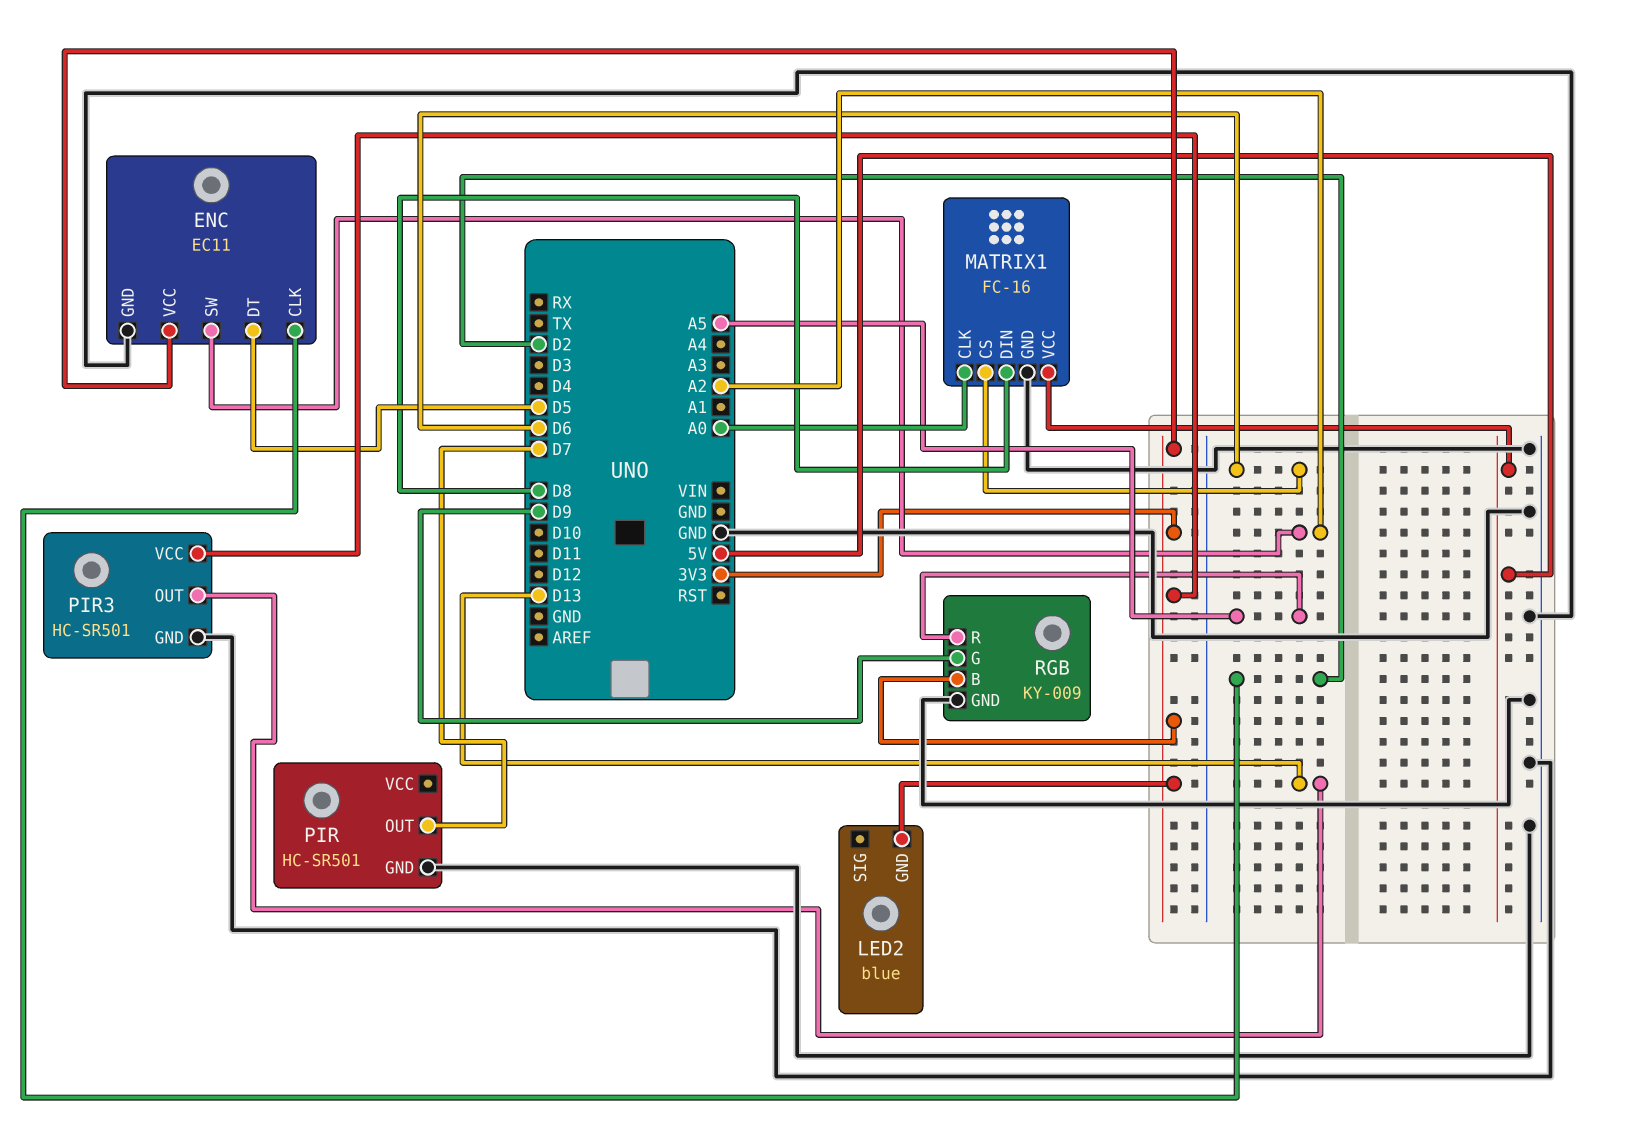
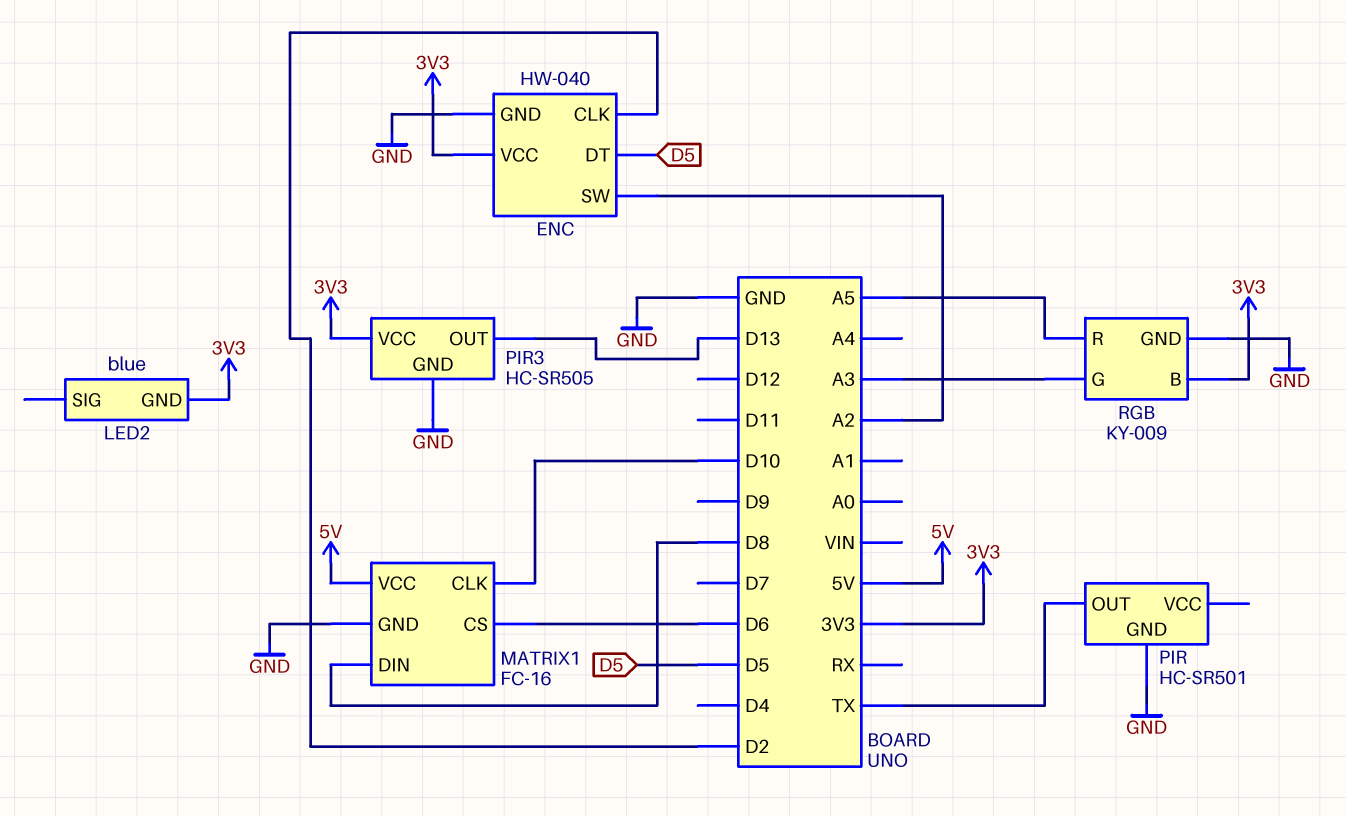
ENC: EC11 -> HW-040
MATRIX1 pin CLK: A0 -> D10
PIR pin OUT: D7 -> TX
PIR3: HC-SR501 -> HC-SR505
RGB pin G: D9 -> A3

